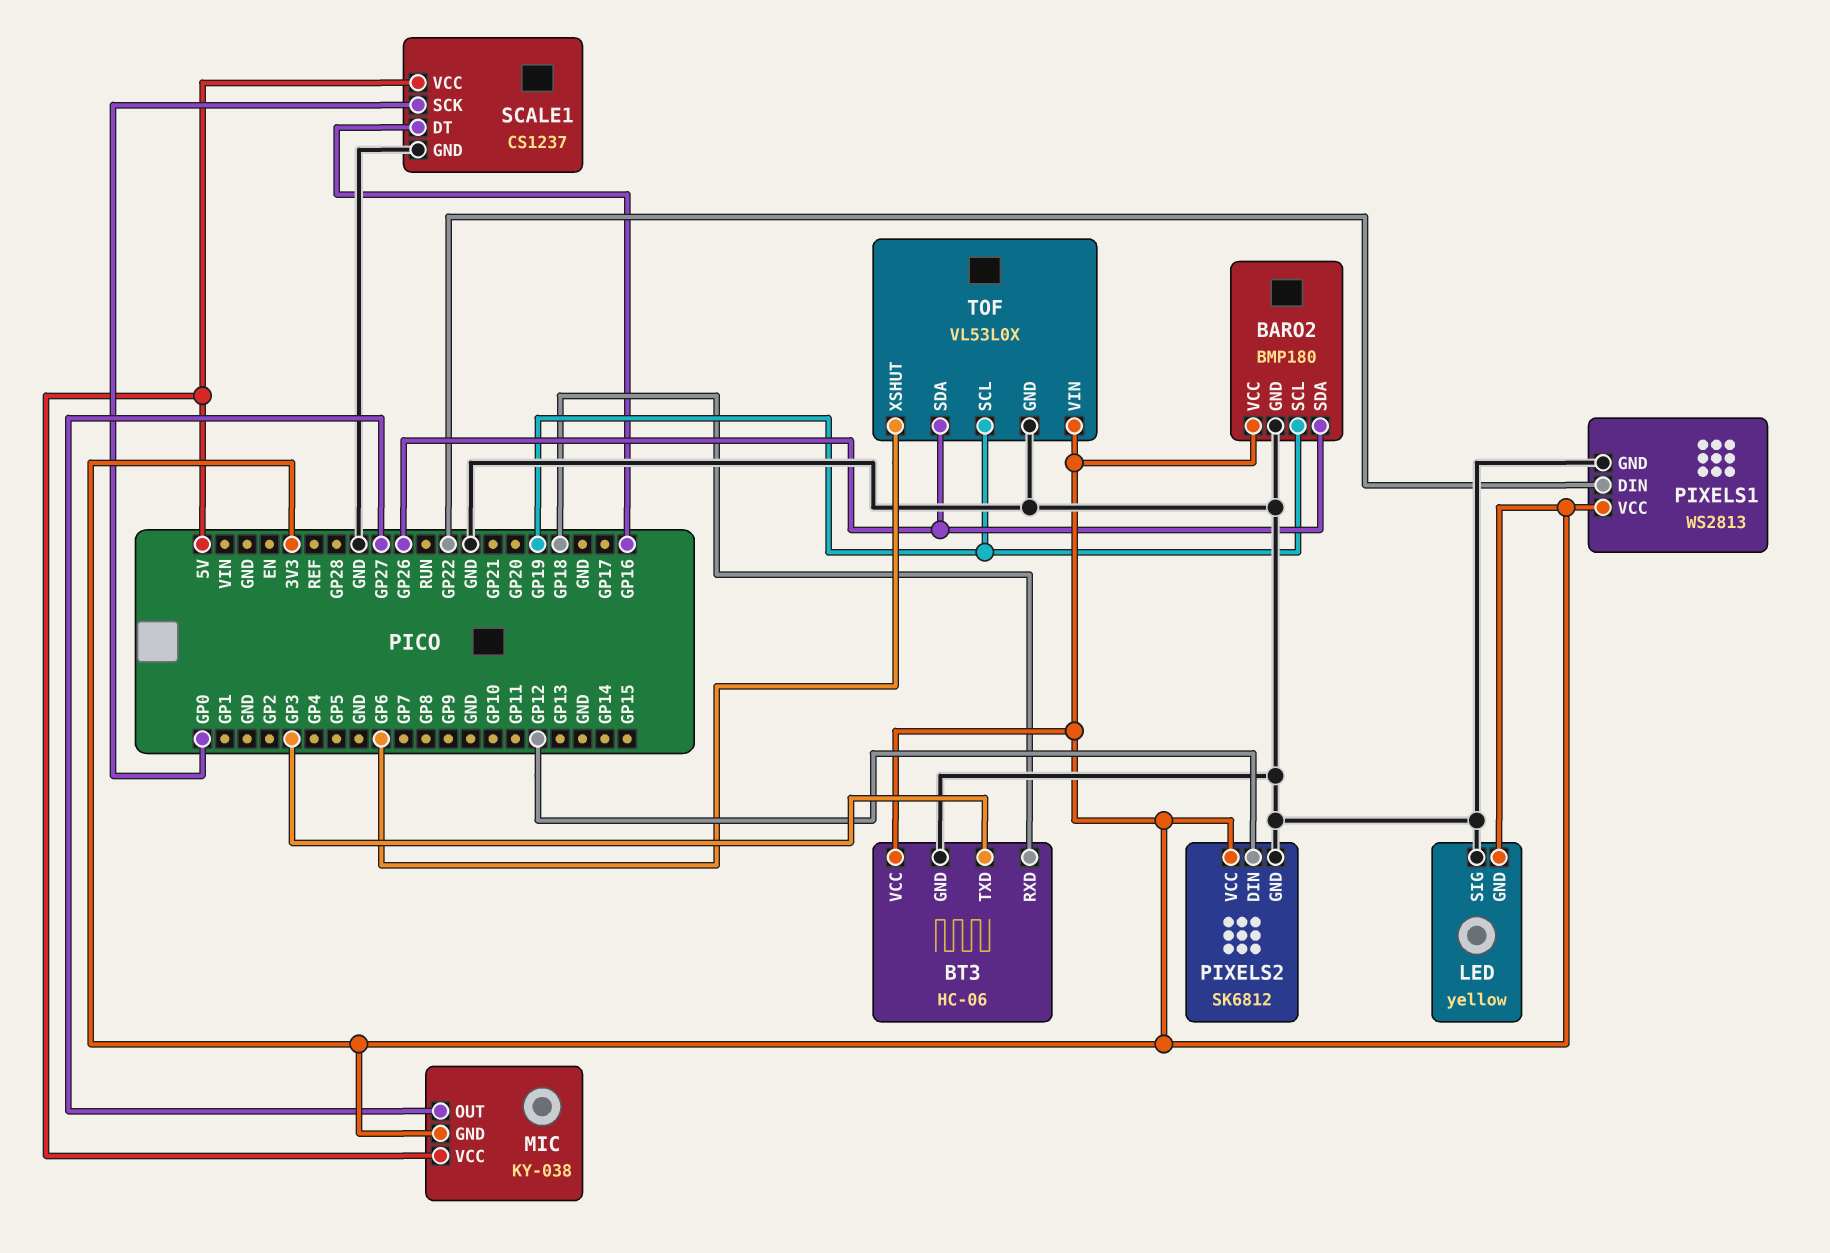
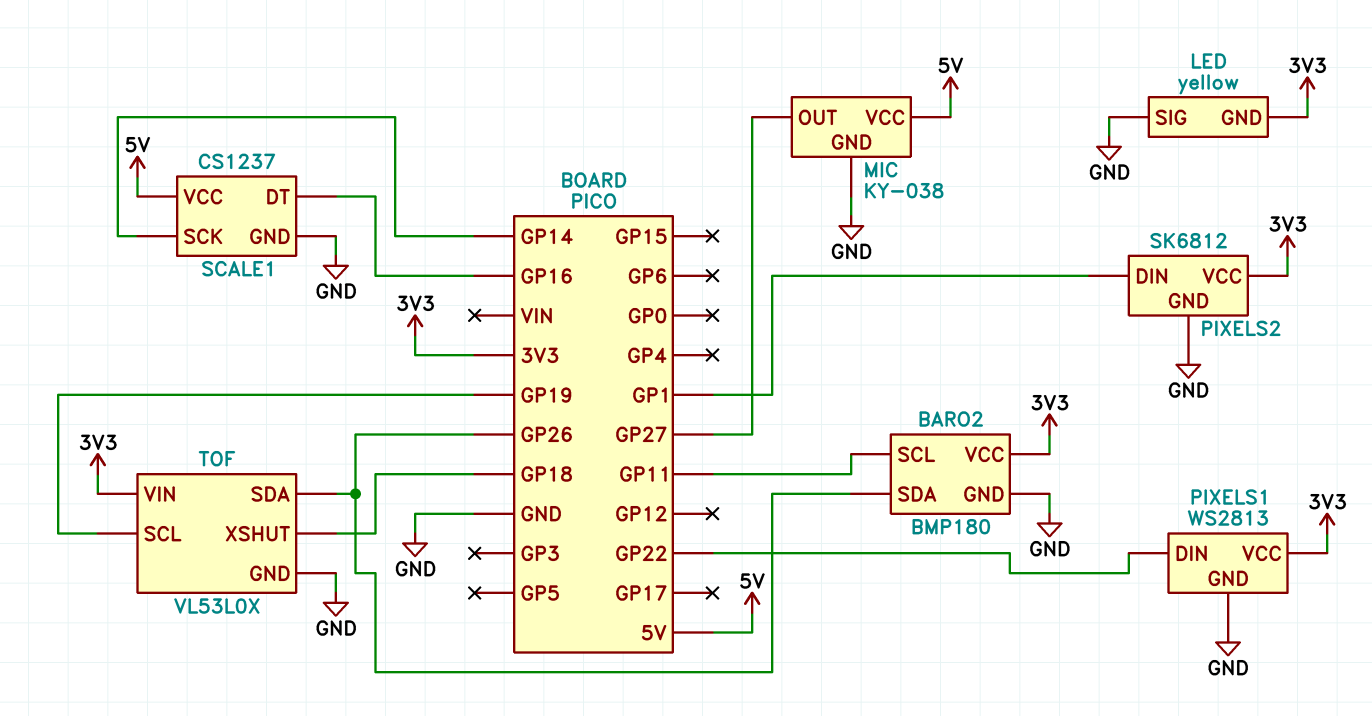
BARO2 pin SCL: GP19 -> GP11
BT3: HC-06 -> none
BT3 pin GND: GND -> none
BT3 pin RXD: GP18 -> none
BT3 pin TXD: GP3 -> none
BT3 pin VCC: 3V3 -> none
MIC pin GND: 3V3 -> GND
PIXELS2 pin DIN: GP12 -> GP1
SCALE1 pin SCK: GP0 -> GP14
TOF pin XSHUT: GP6 -> GP18

